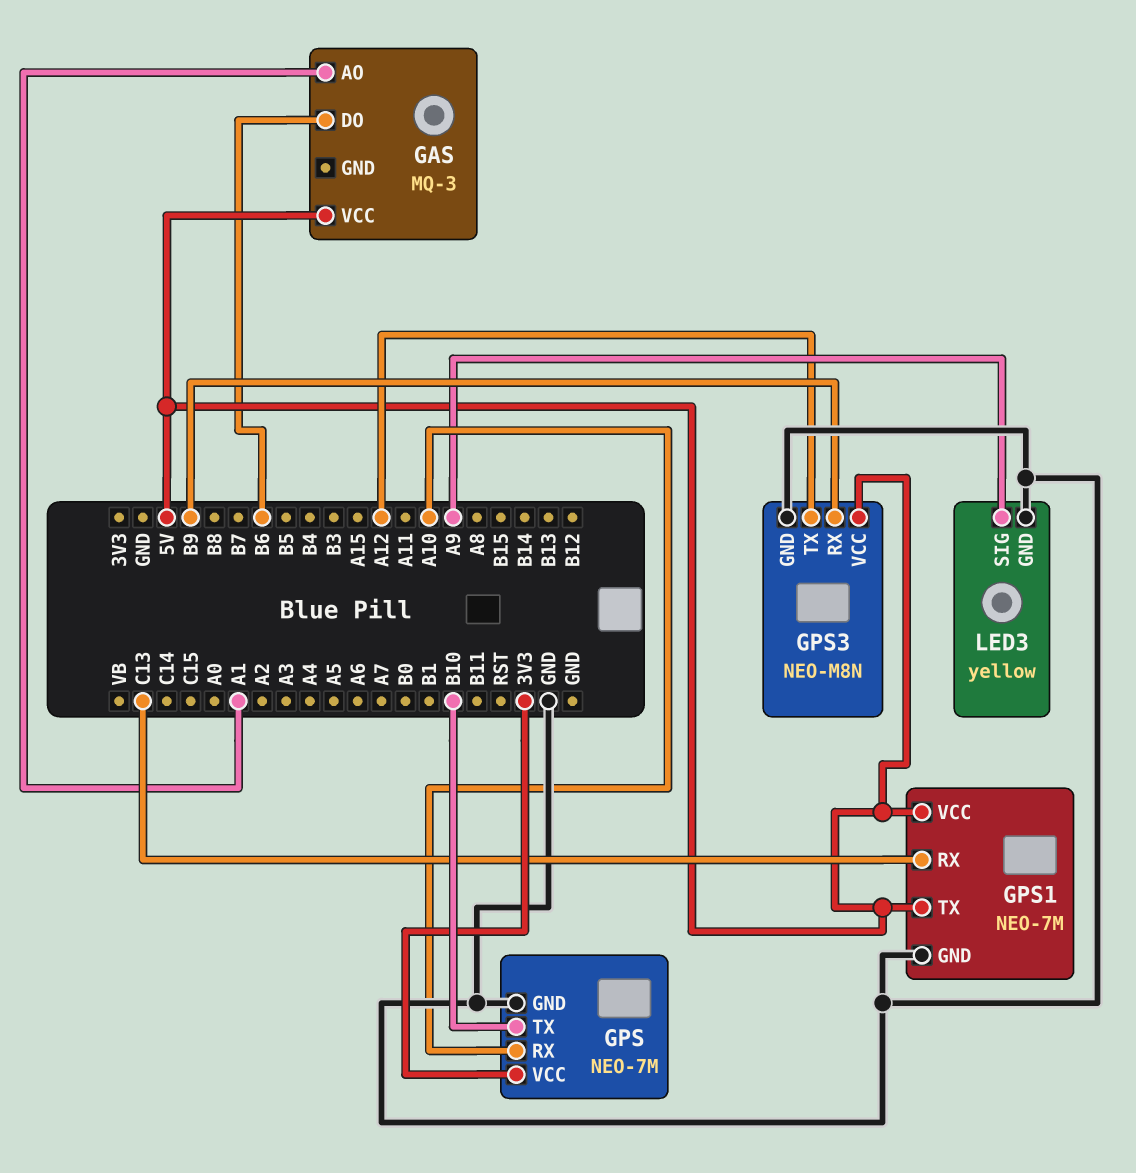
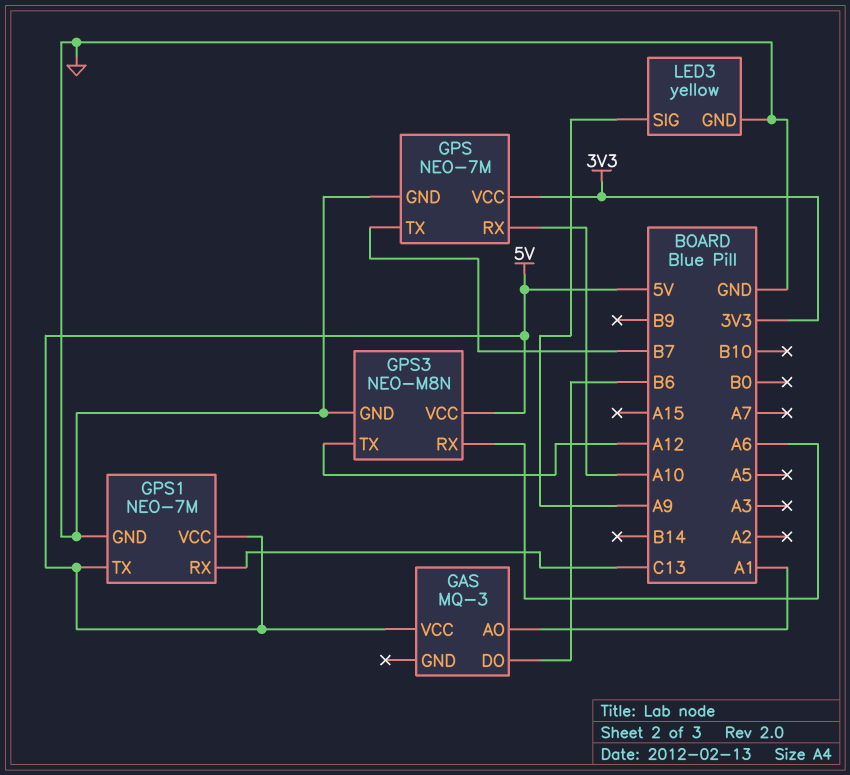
GPS pin TX: B10 -> B7
GPS3 pin RX: B9 -> A6

